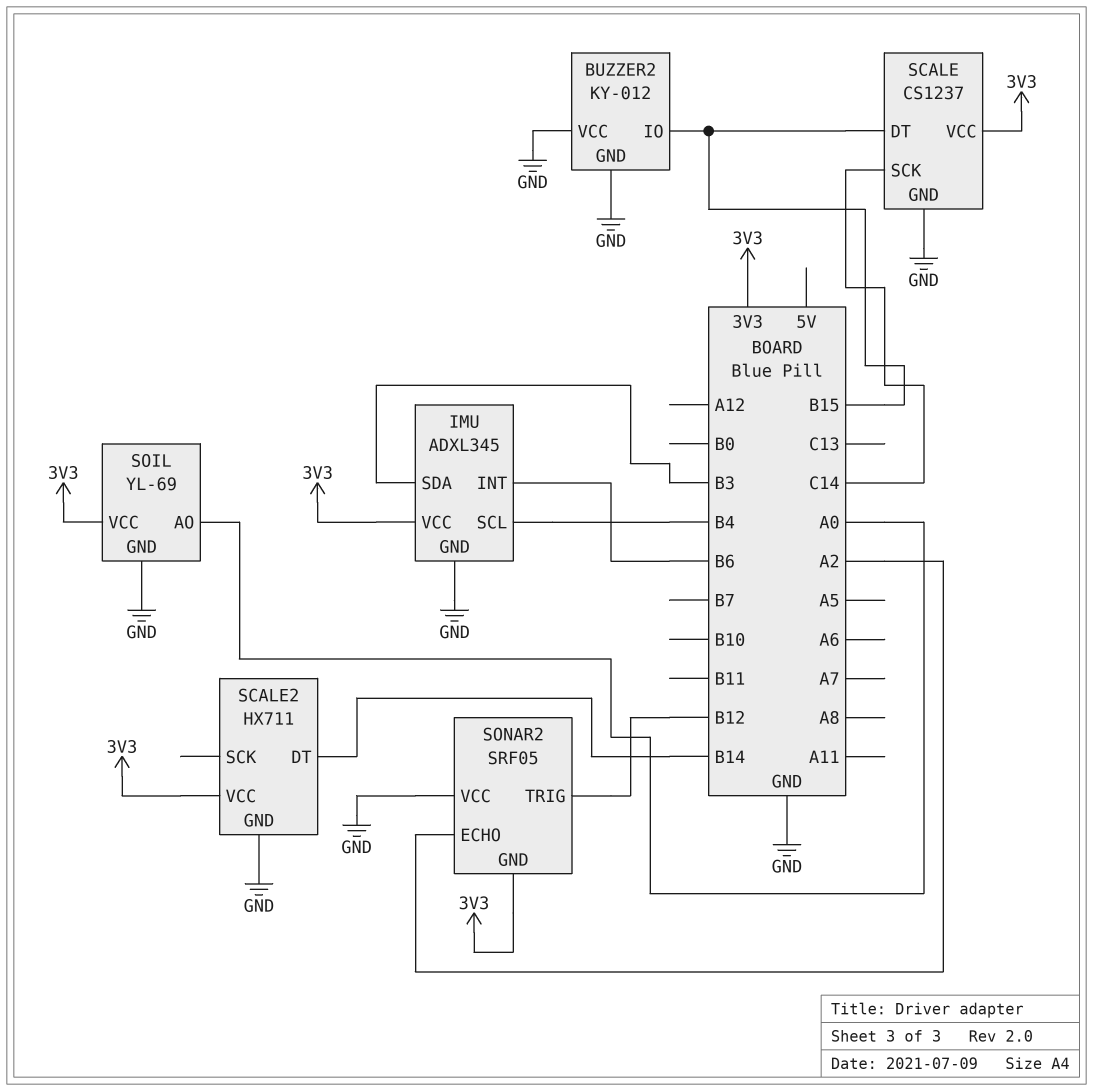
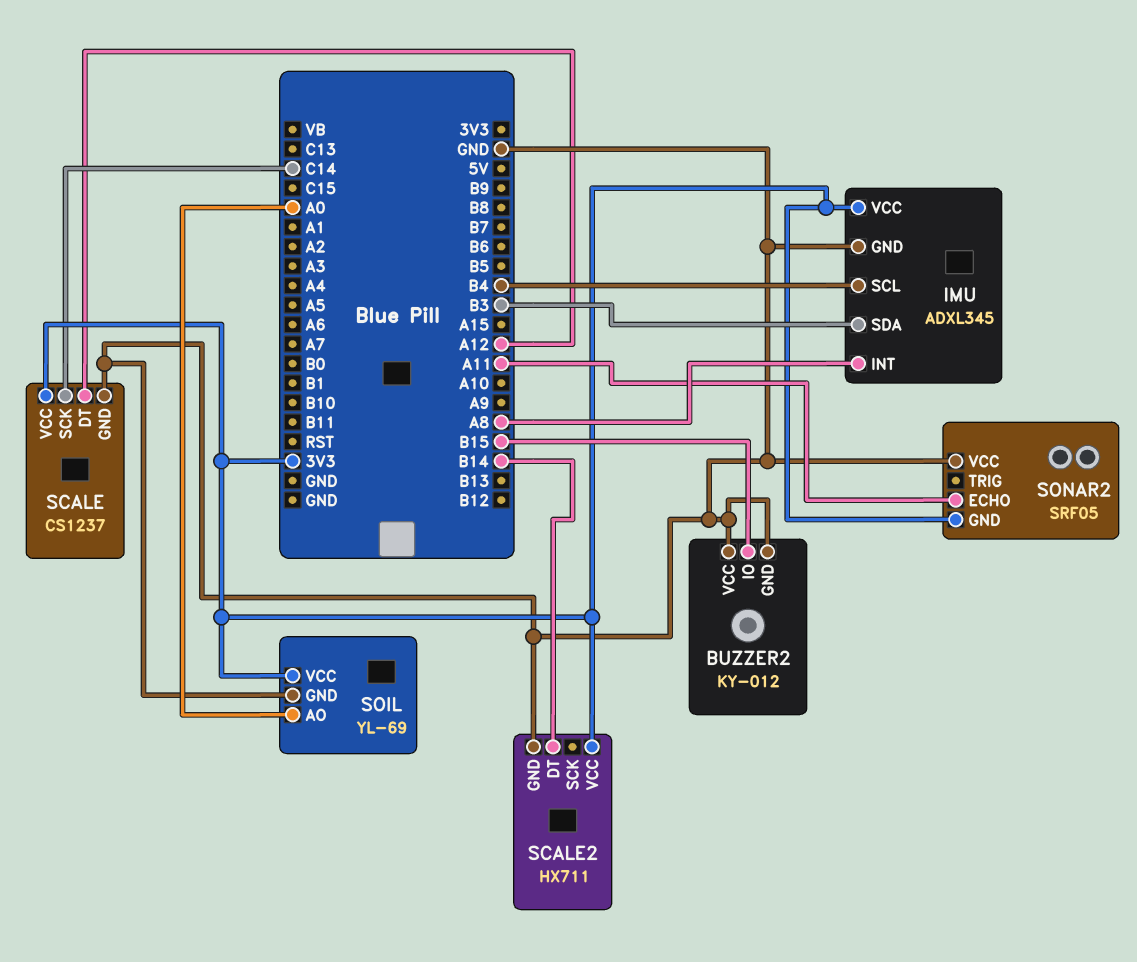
IMU pin INT: B6 -> A8
SCALE pin DT: B15 -> A12
SONAR2 pin ECHO: A2 -> A11
SONAR2 pin TRIG: B12 -> none

